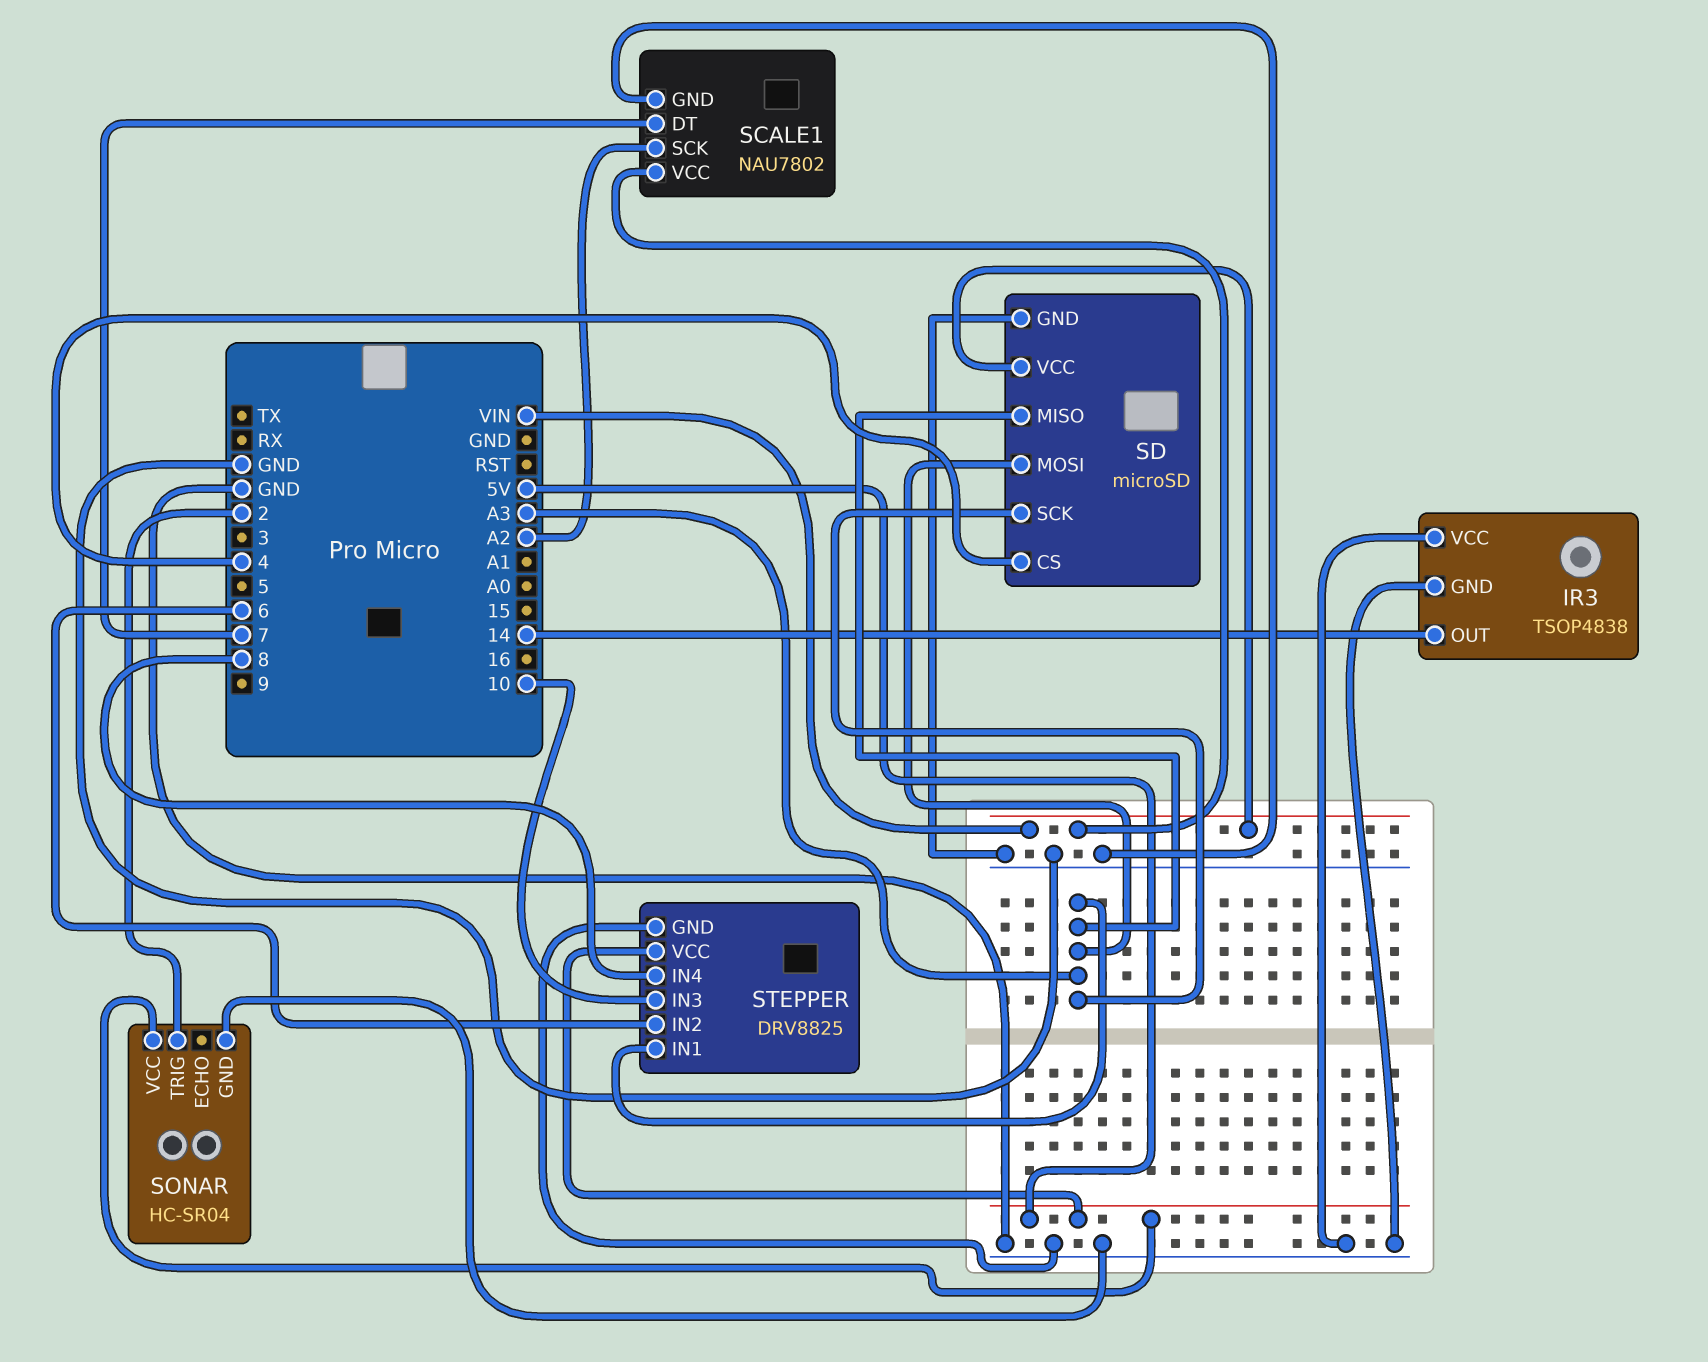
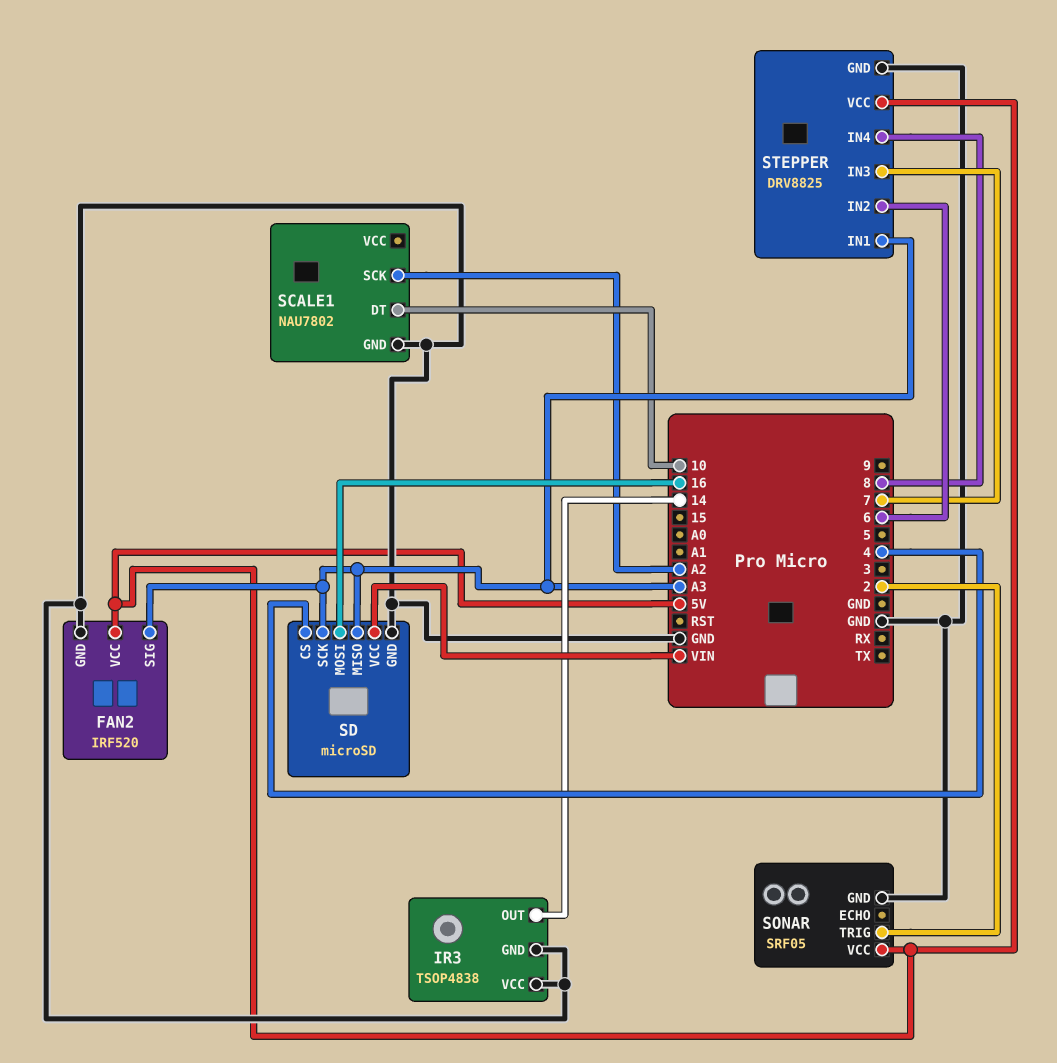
FAN2: none -> IRF520
FAN2 pin GND: none -> GND
FAN2 pin SIG: none -> A3
FAN2 pin VCC: none -> 5V
SCALE1 pin DT: 7 -> 10
SCALE1 pin VCC: VIN -> none
SD pin MOSI: A3 -> 16
SONAR: HC-SR04 -> SRF05
STEPPER pin IN3: 10 -> 7

